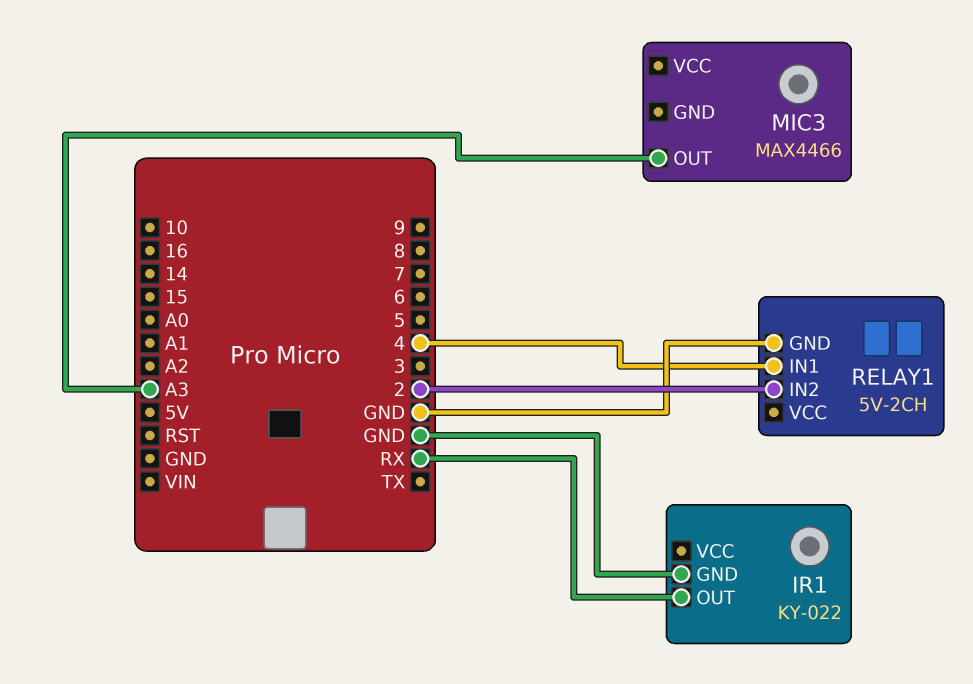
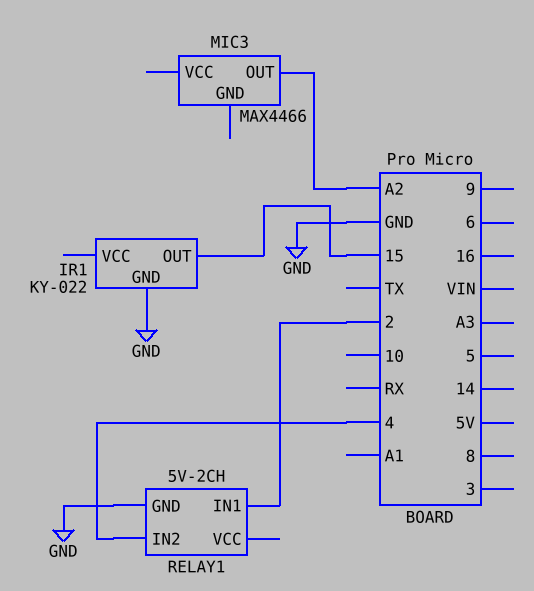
IR1 pin OUT: RX -> 15
MIC3 pin OUT: A3 -> A2
RELAY1 pin IN1: 4 -> 2
RELAY1 pin IN2: 2 -> 4

